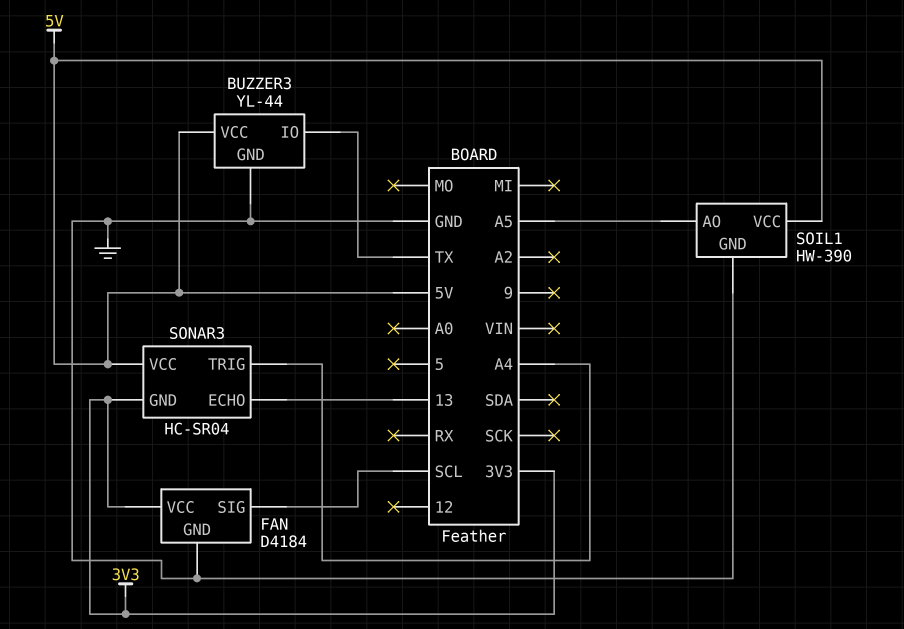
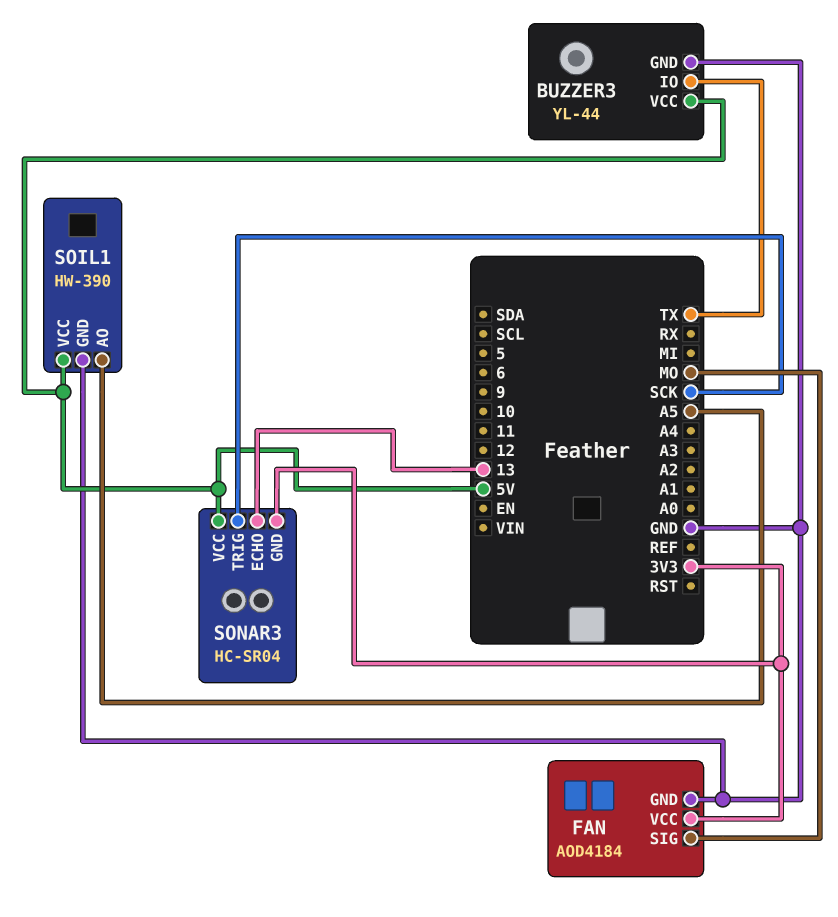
FAN: D4184 -> AOD4184
FAN pin SIG: SCL -> MO
SONAR3 pin TRIG: A4 -> SCK

